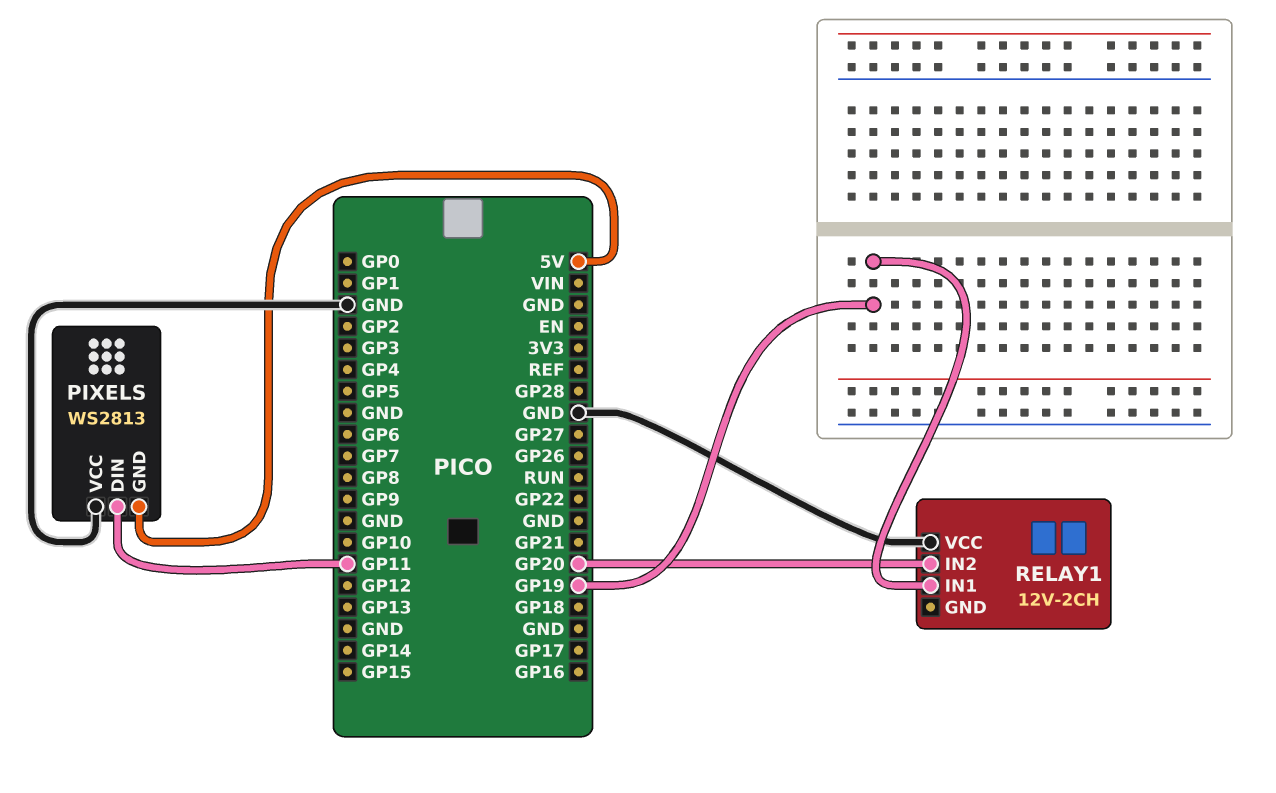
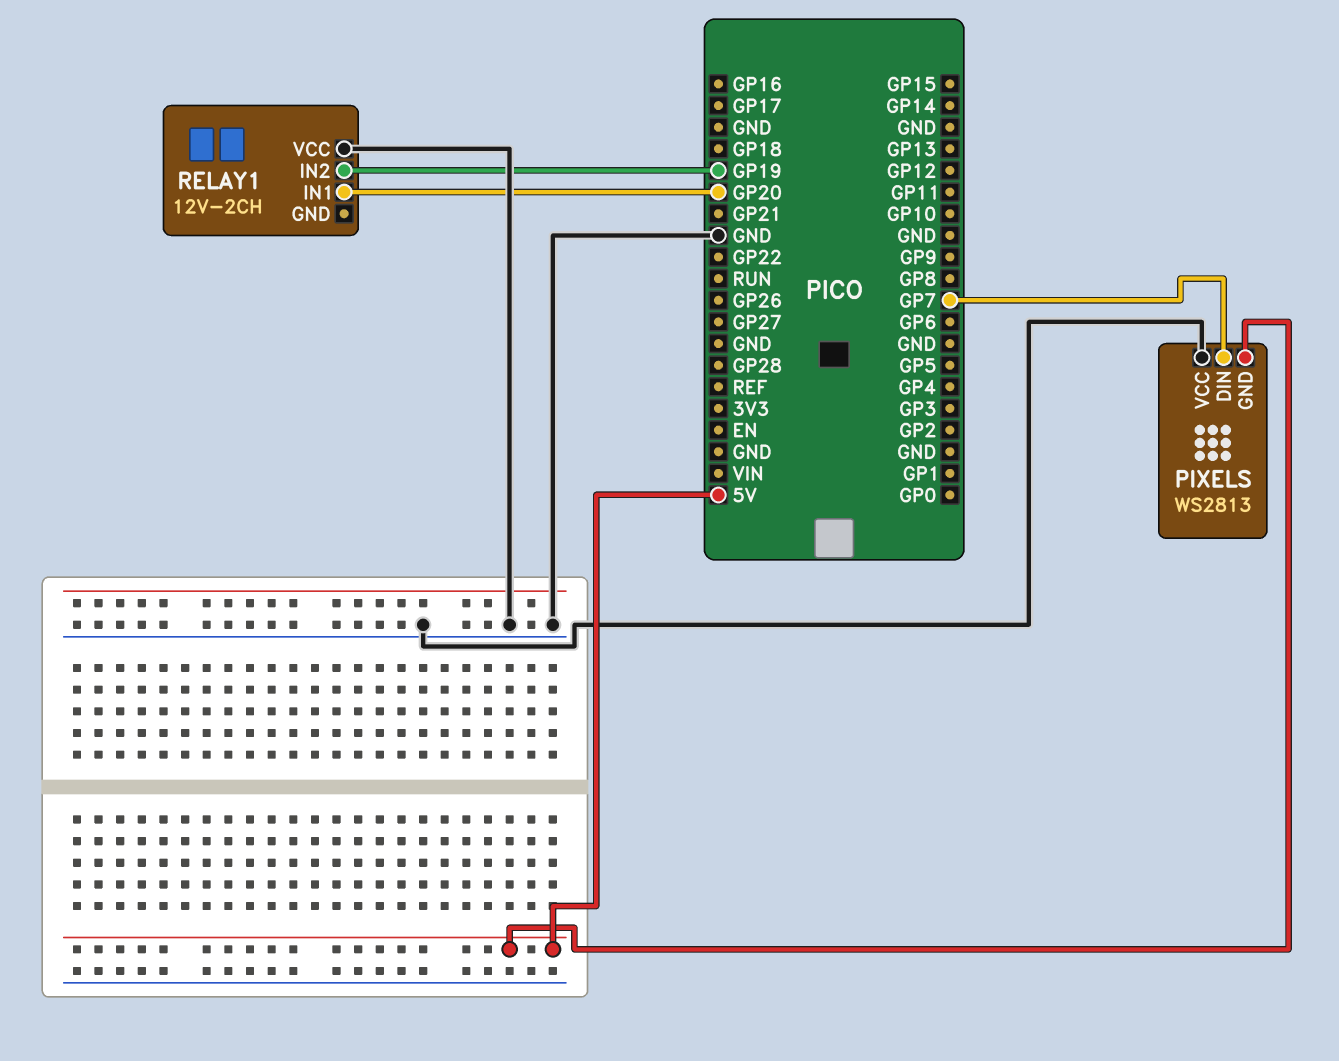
PIXELS pin DIN: GP11 -> GP7
RELAY1 pin IN1: GP19 -> GP20
RELAY1 pin IN2: GP20 -> GP19

